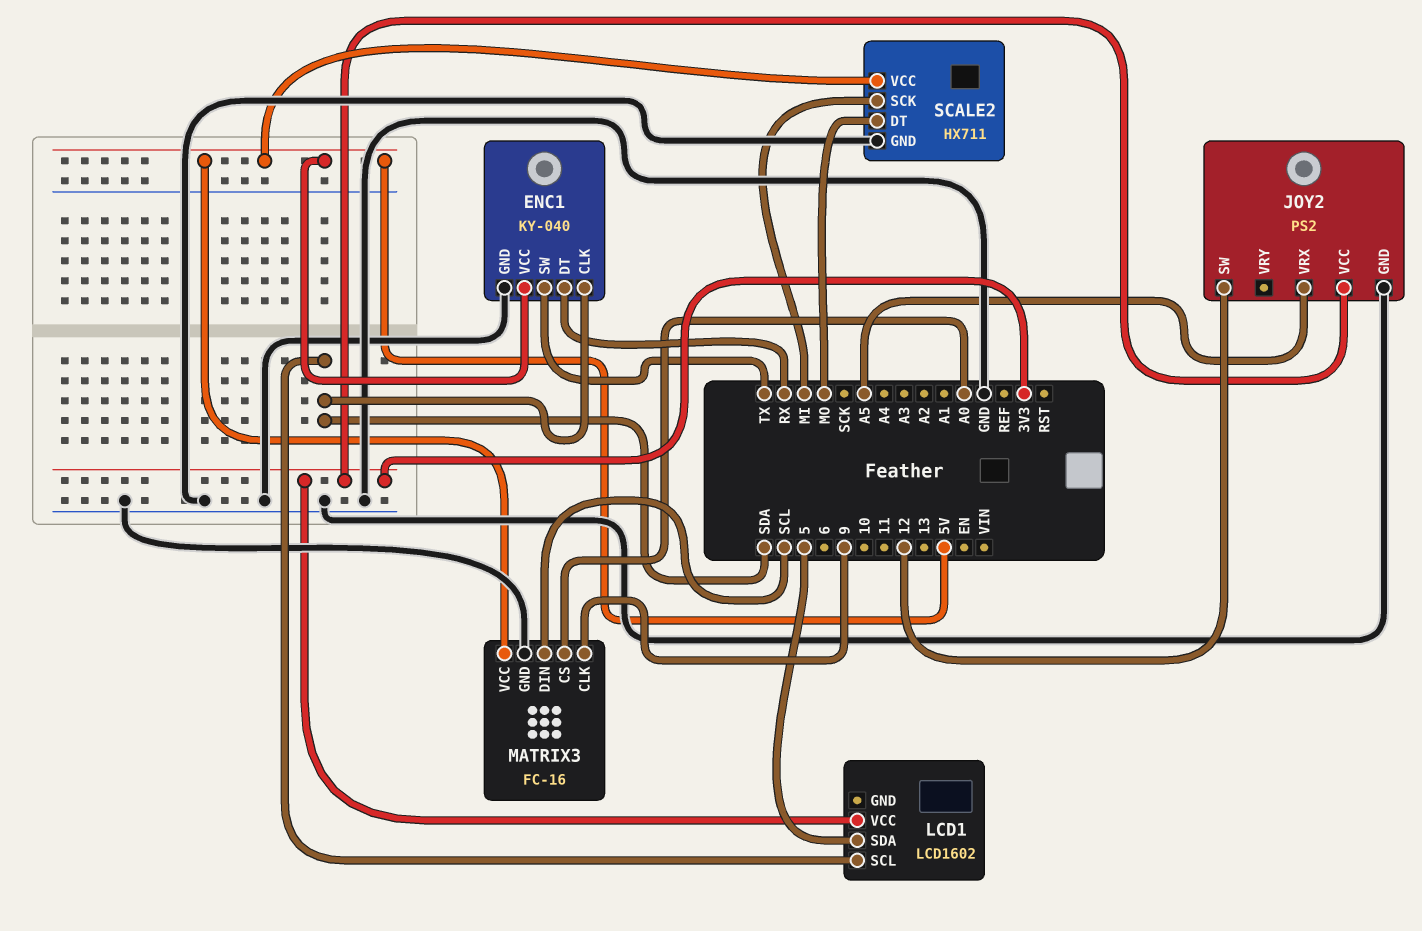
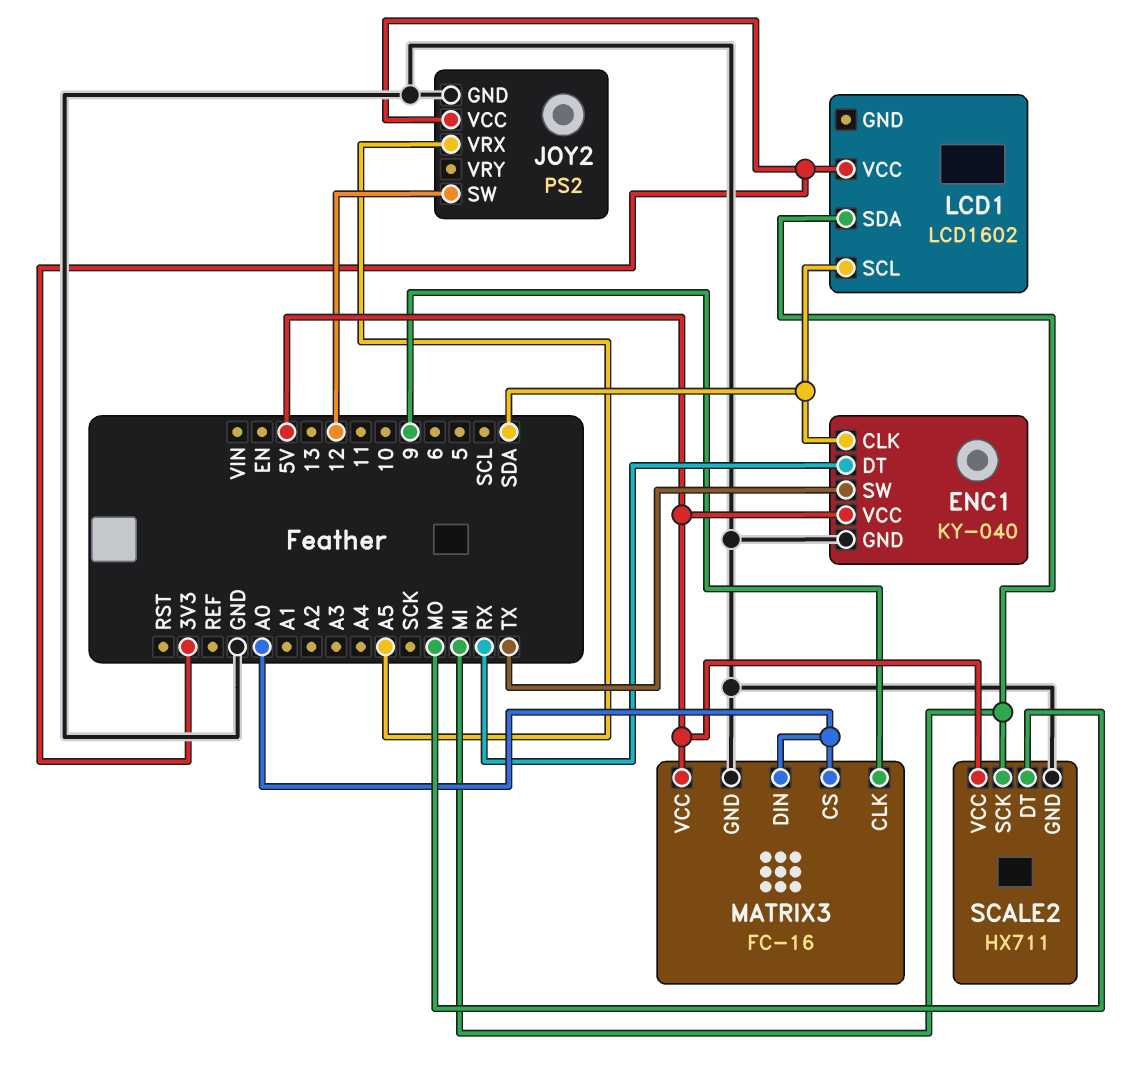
LCD1 pin SDA: 5 -> MI
MATRIX3 pin DIN: SCL -> A0

